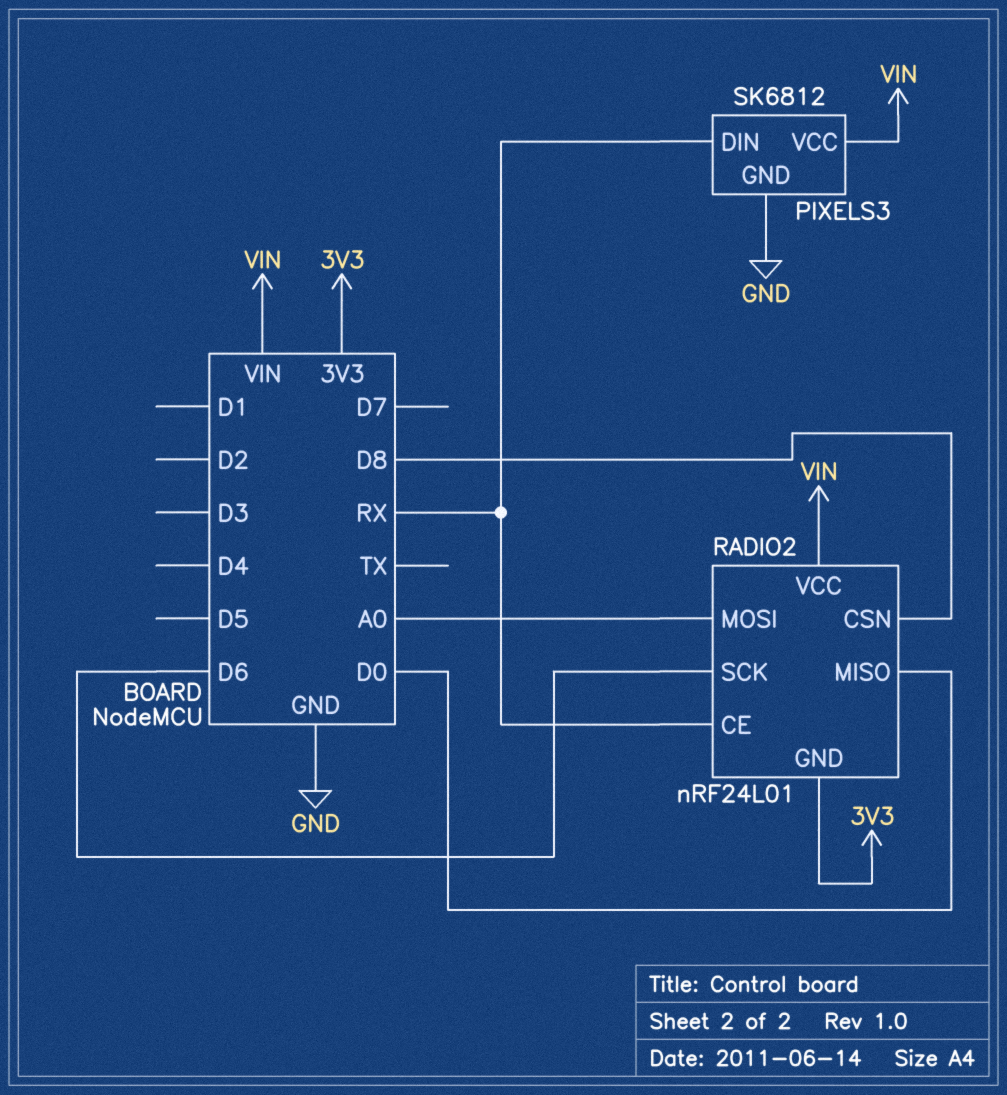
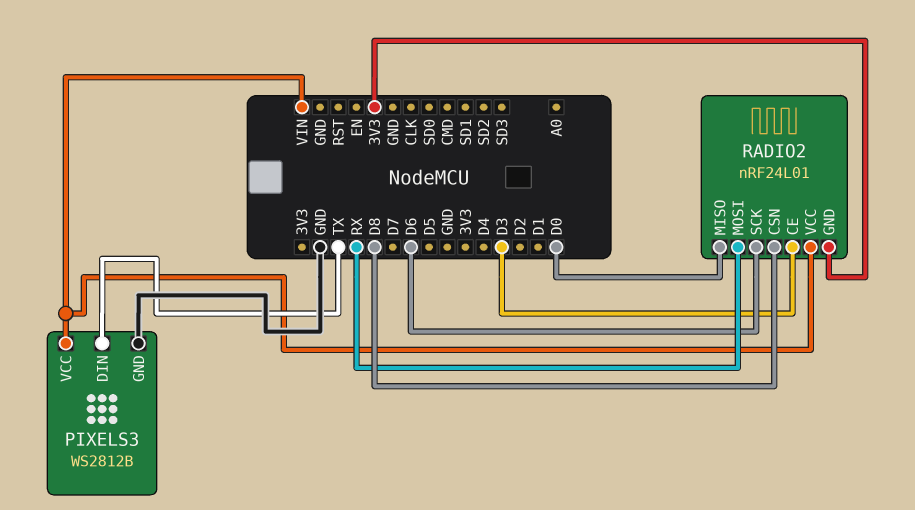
PIXELS3: SK6812 -> WS2812B
PIXELS3 pin DIN: RX -> TX
RADIO2 pin CE: RX -> D3
RADIO2 pin MOSI: A0 -> RX

